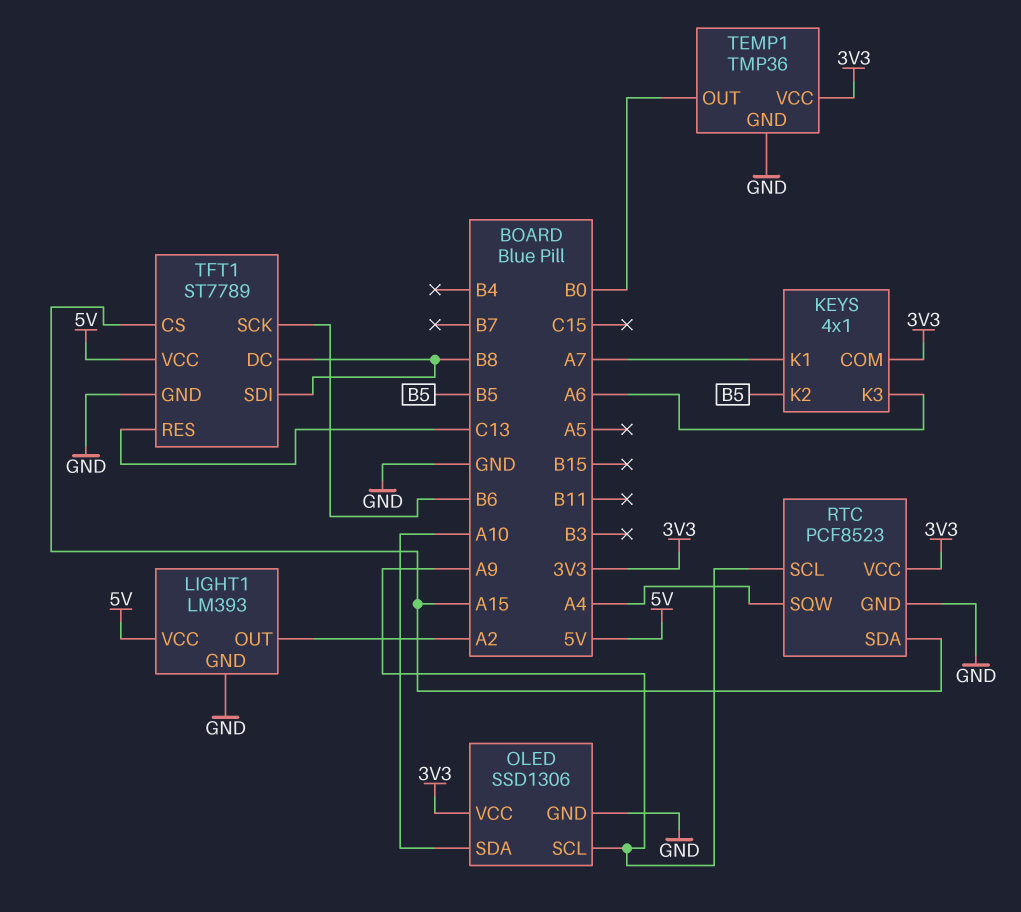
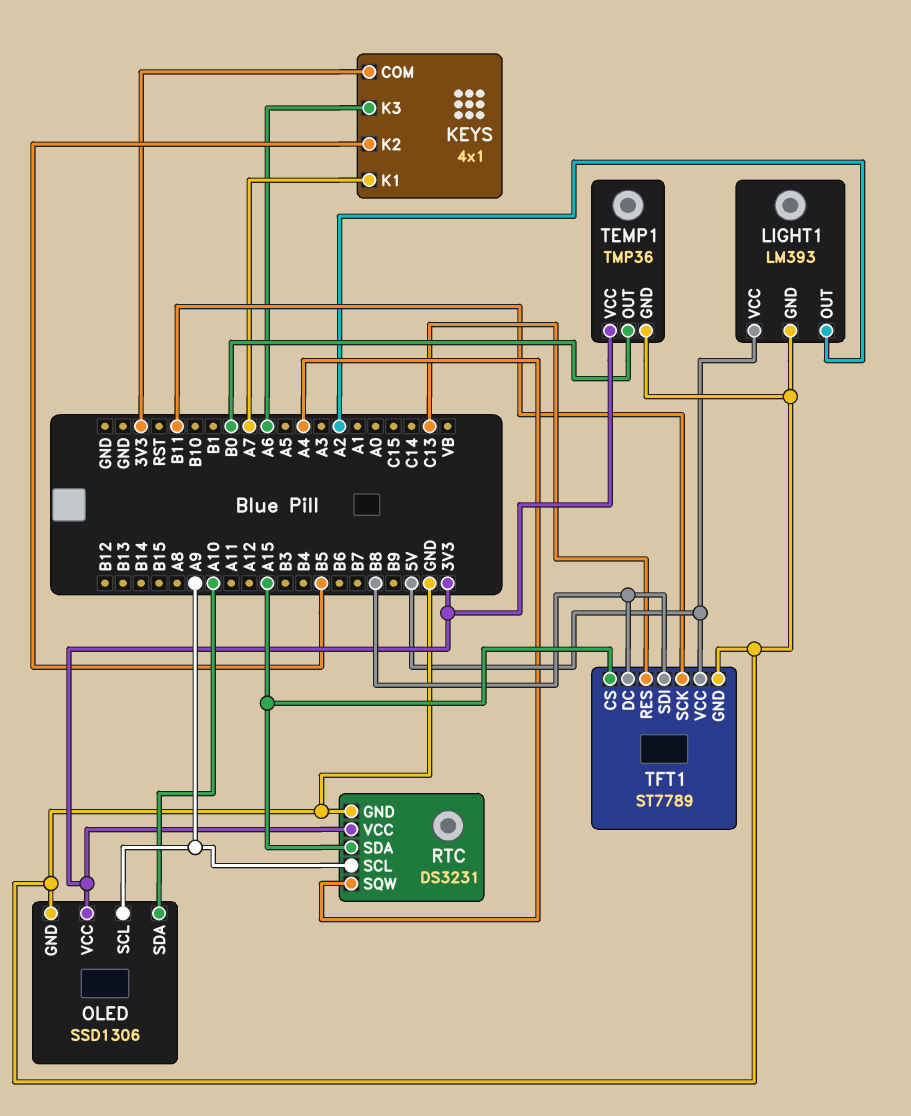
RTC: PCF8523 -> DS3231
TFT1 pin SCK: B6 -> B11

